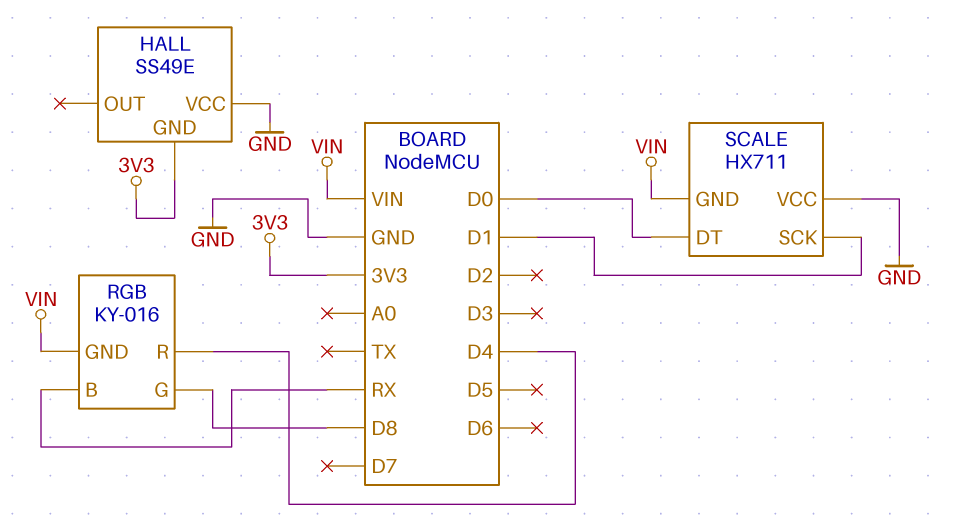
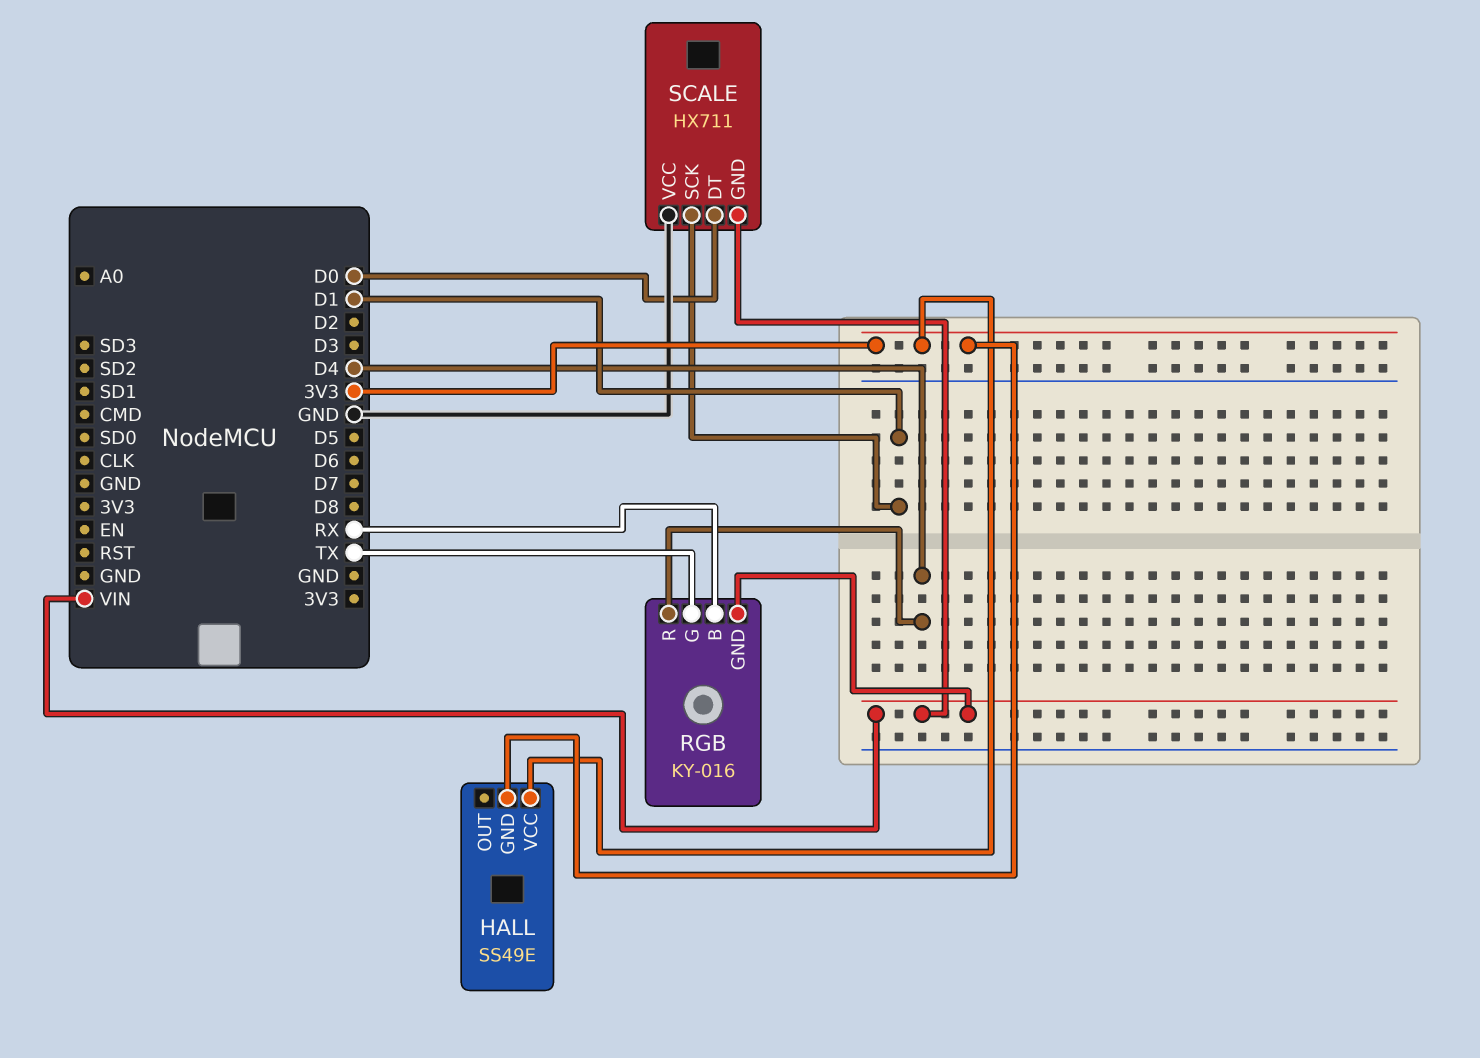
HALL pin VCC: GND -> 3V3
RGB pin G: D8 -> TX

